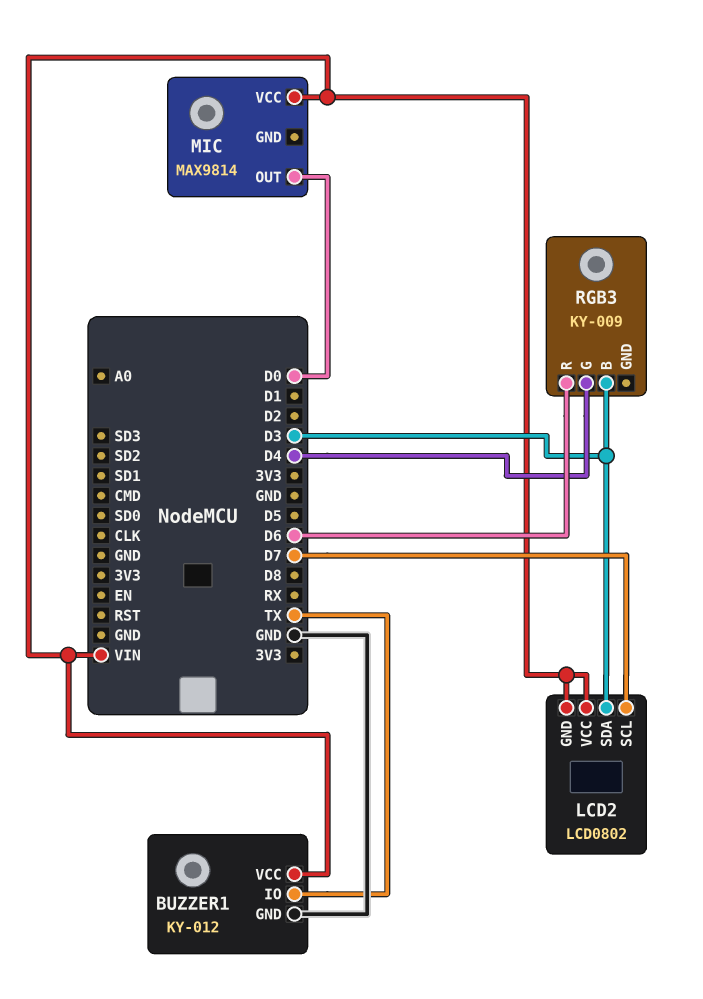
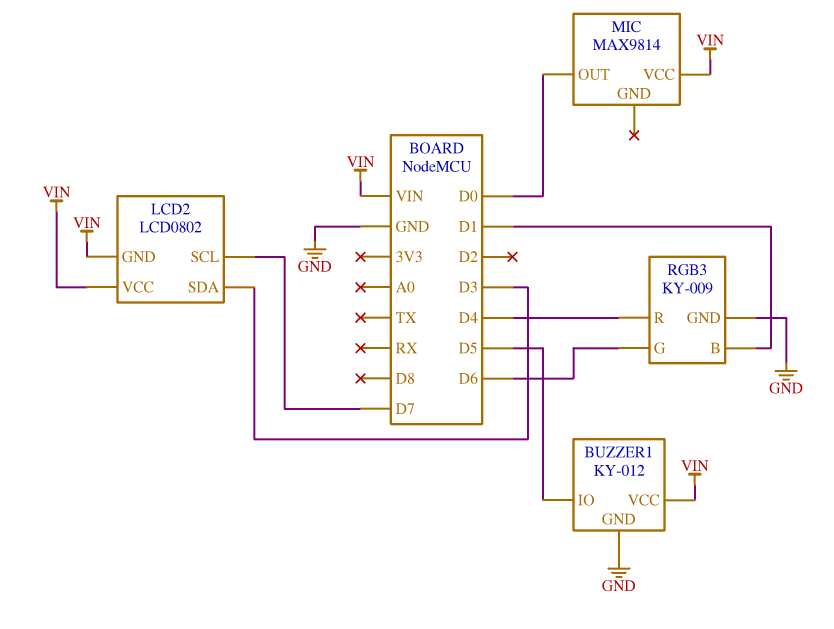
BUZZER1 pin IO: TX -> D5
RGB3 pin B: D3 -> D1
RGB3 pin G: D4 -> D6
RGB3 pin GND: none -> GND
RGB3 pin R: D6 -> D4

